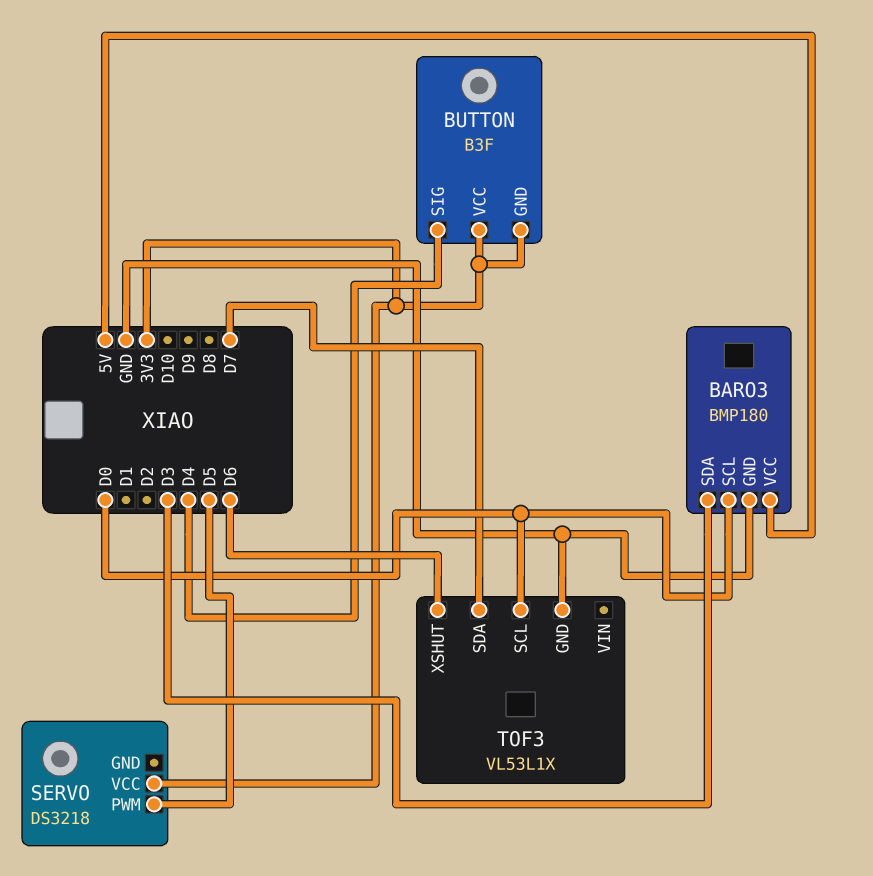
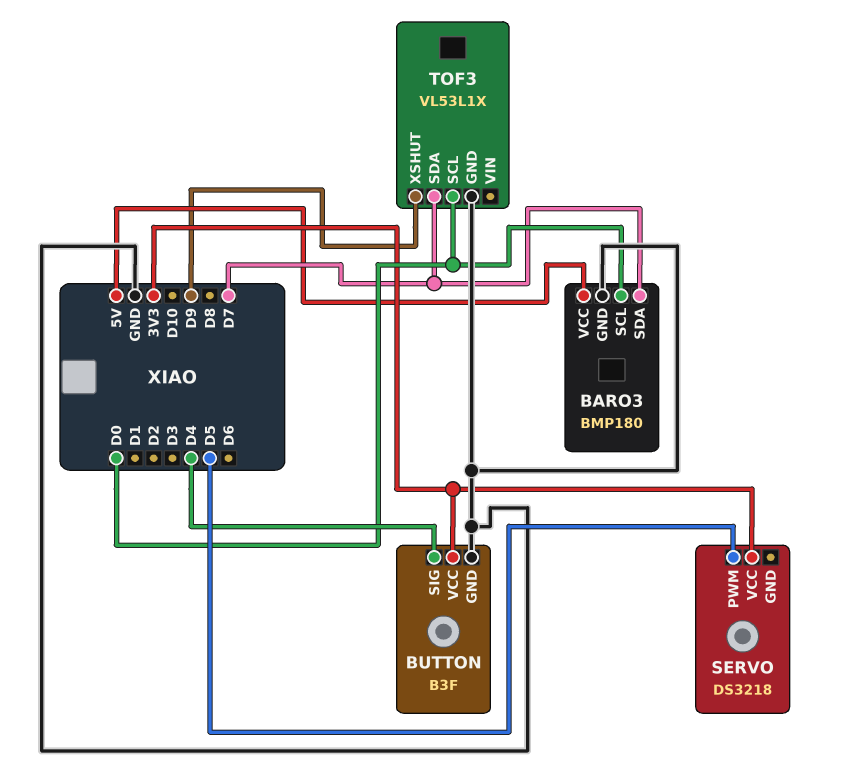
BARO3 pin SDA: D3 -> D7
BUTTON pin GND: 3V3 -> GND
TOF3 pin XSHUT: D6 -> D9

